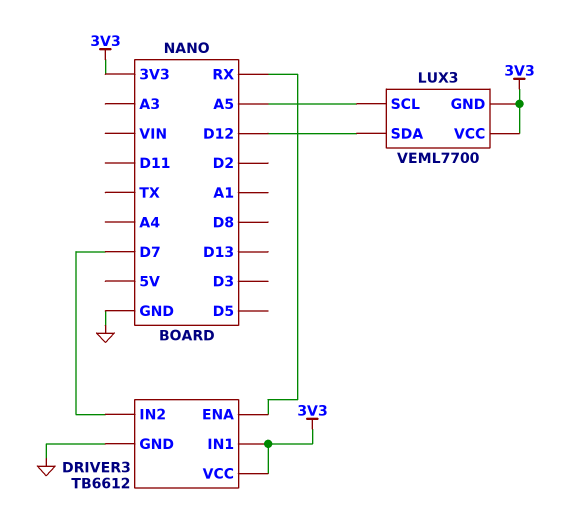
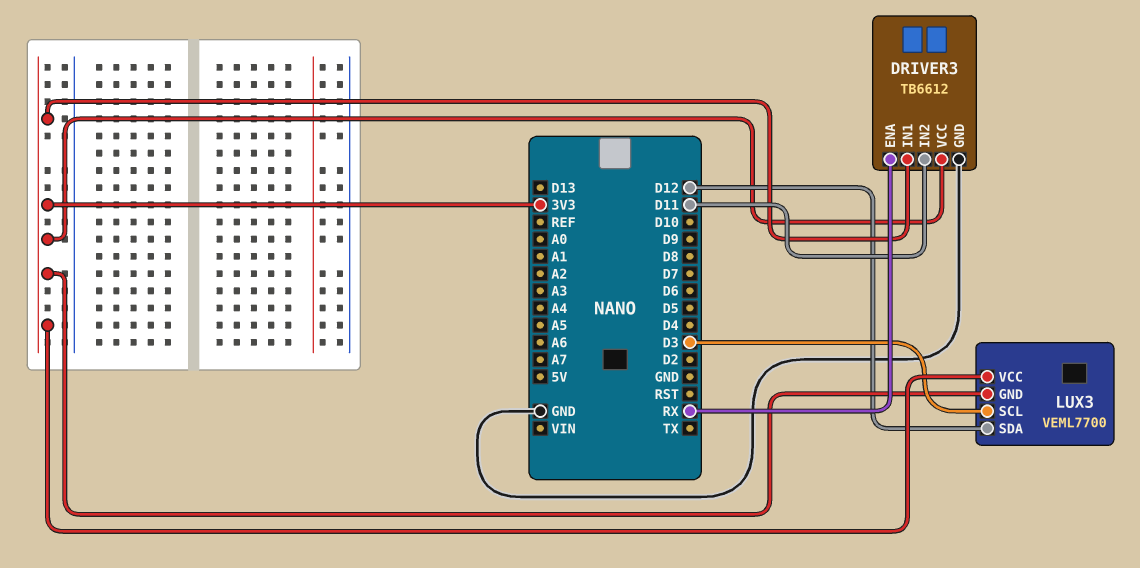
DRIVER3 pin IN2: D7 -> D11
LUX3 pin SCL: A5 -> D3

